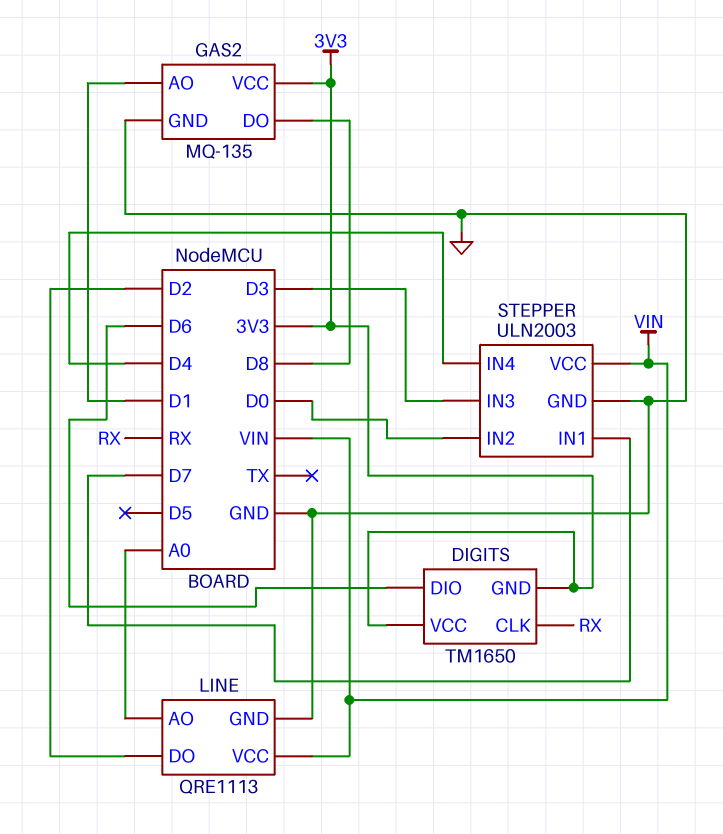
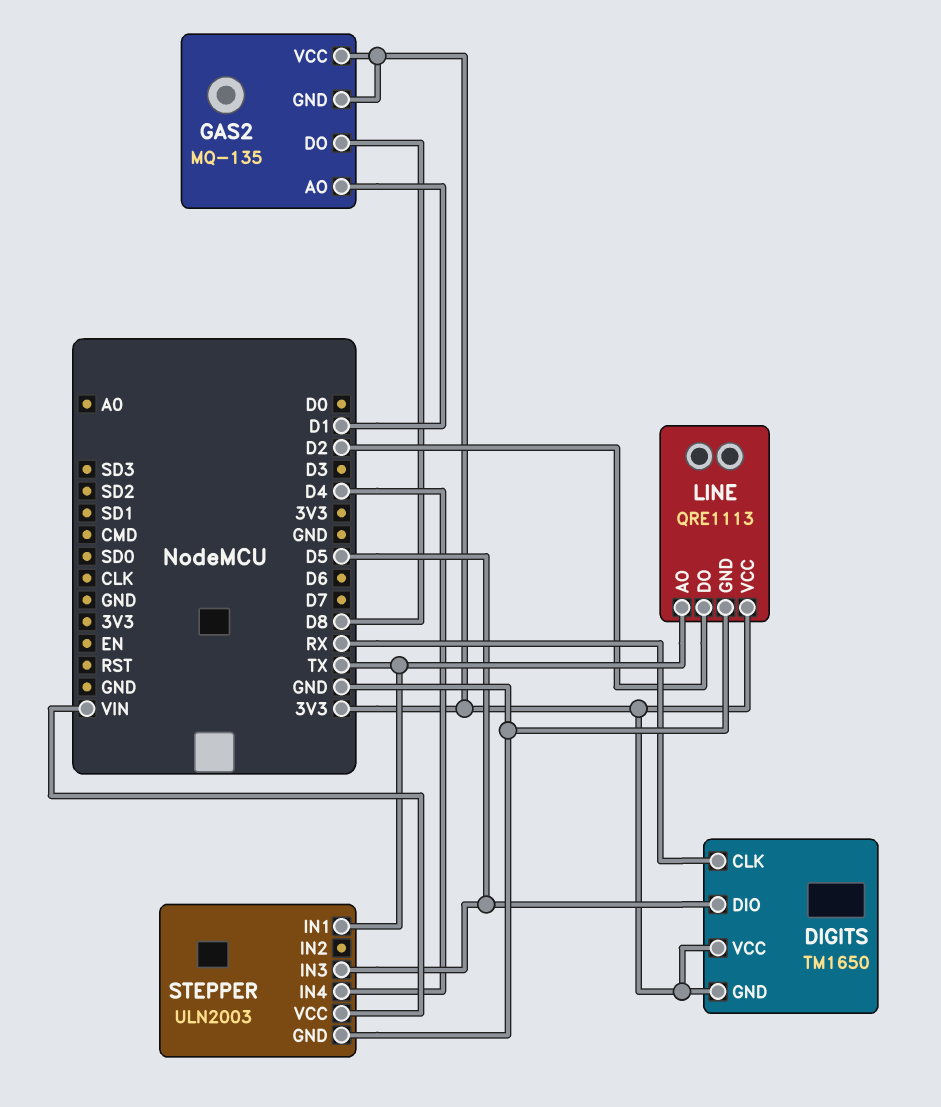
DIGITS pin DIO: D6 -> D5
GAS2 pin GND: GND -> 3V3
LINE pin AO: A0 -> TX
LINE pin VCC: VIN -> 3V3
STEPPER pin IN1: D7 -> TX
STEPPER pin IN2: D0 -> none
STEPPER pin IN3: D3 -> D5

